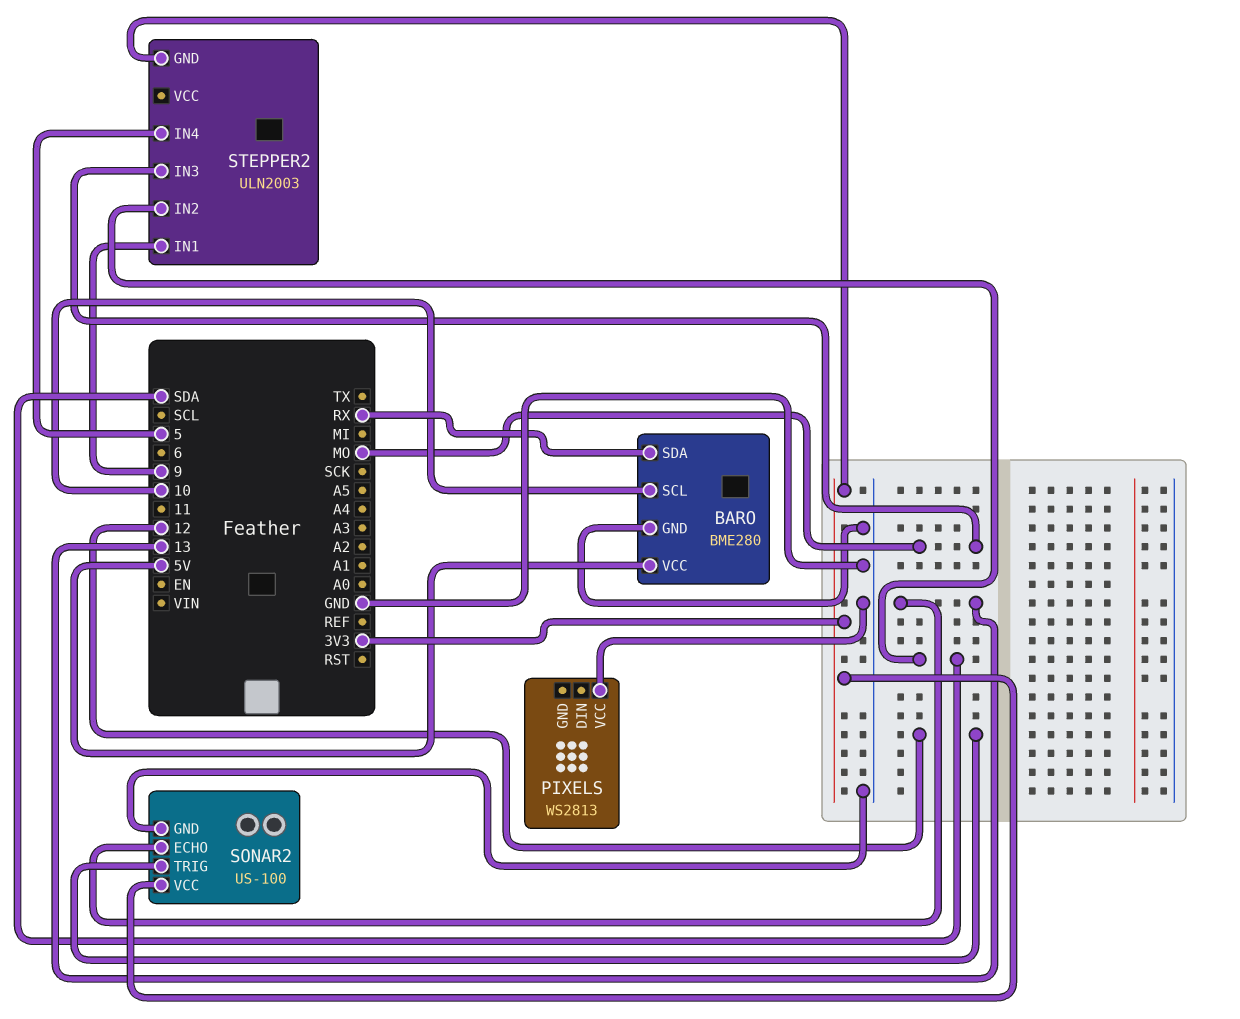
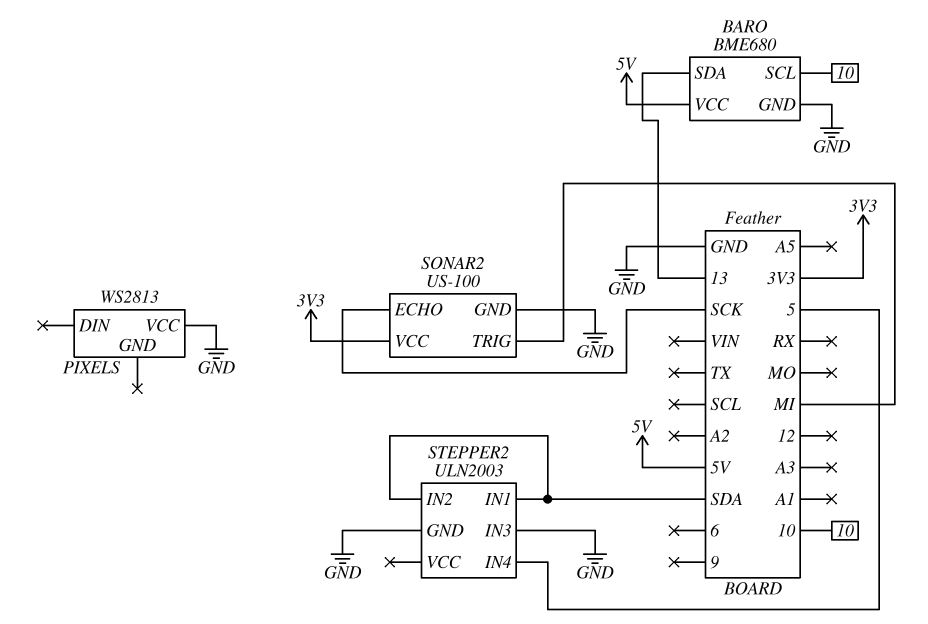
BARO: BME280 -> BME680
BARO pin SDA: RX -> 13
SONAR2 pin ECHO: 13 -> SCK
SONAR2 pin TRIG: 12 -> MI
STEPPER2 pin GND: 3V3 -> GND
STEPPER2 pin IN1: 9 -> SDA
STEPPER2 pin IN3: MO -> GND

